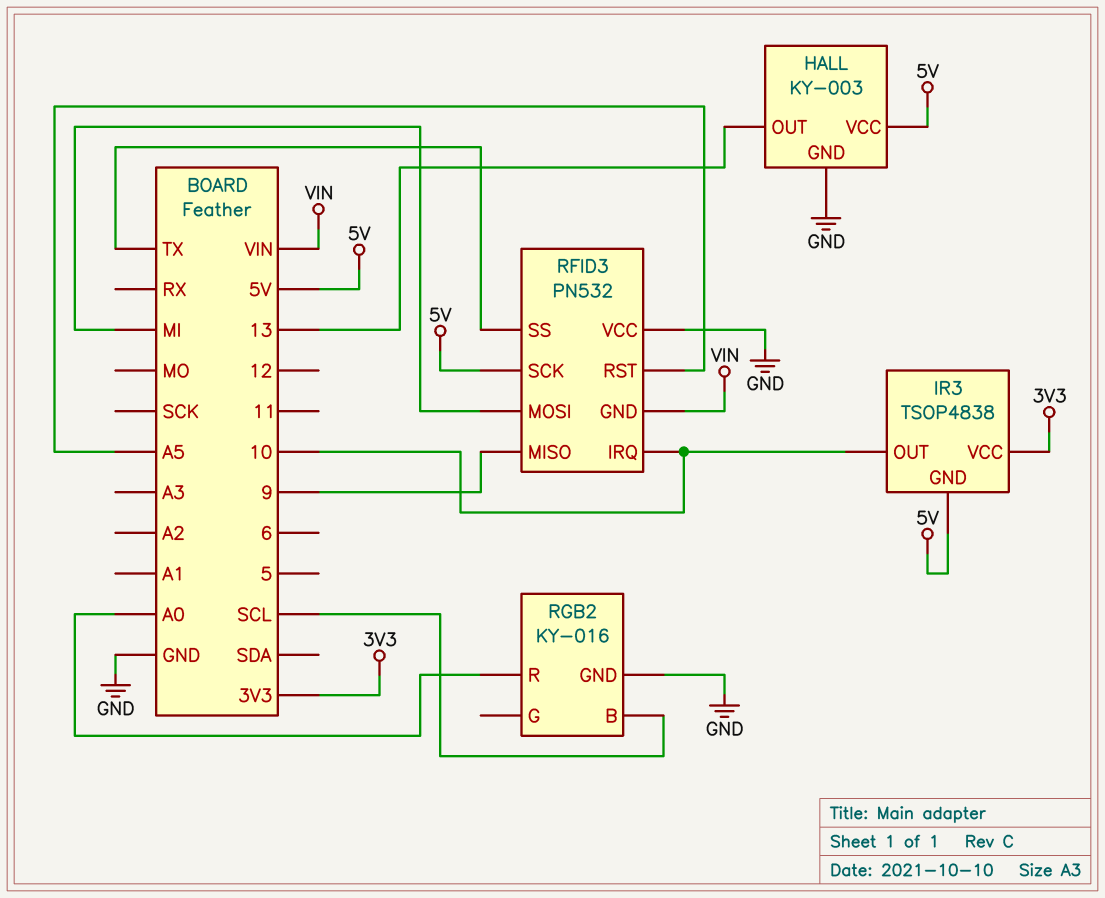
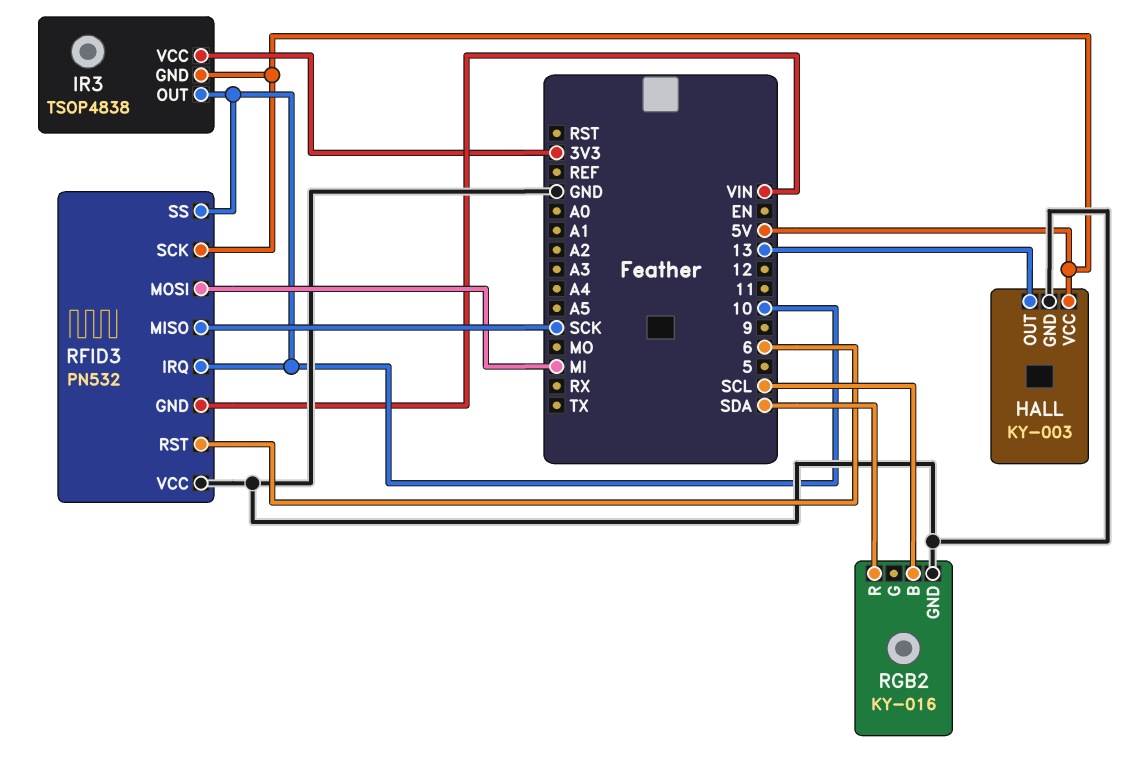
RFID3 pin MISO: 9 -> SCK
RFID3 pin RST: A5 -> 6
RFID3 pin SS: TX -> 10
RGB2 pin R: A0 -> SDA

